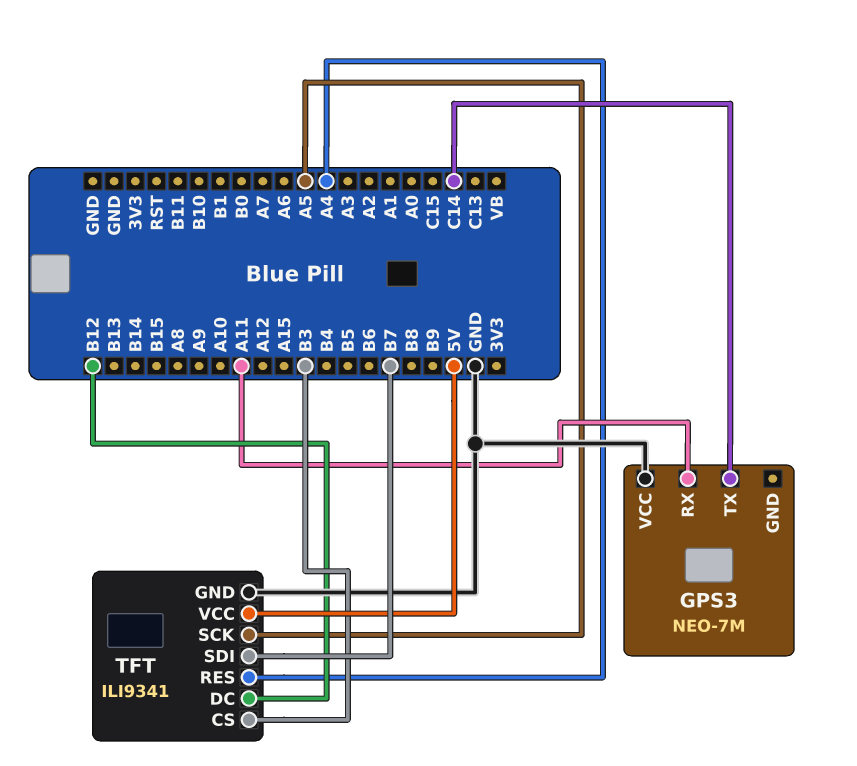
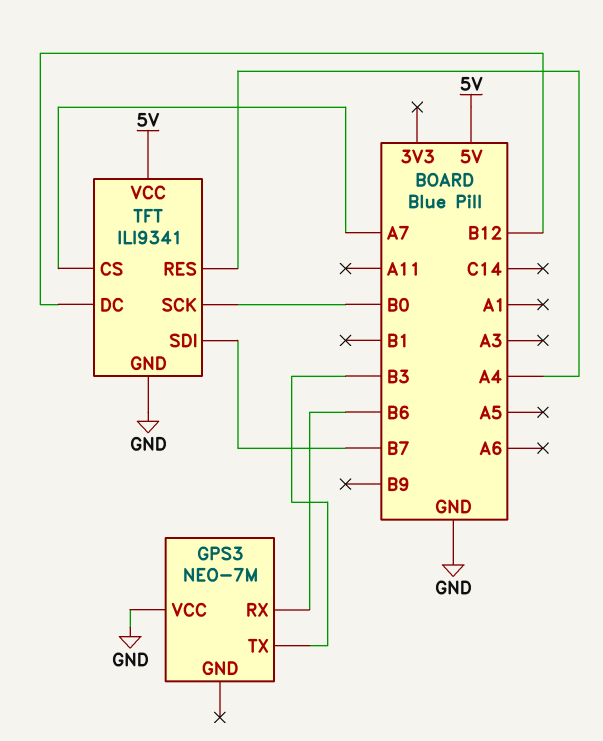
GPS3 pin RX: A11 -> B6
GPS3 pin TX: C14 -> B3
TFT pin CS: B3 -> A7
TFT pin SCK: A5 -> B0

